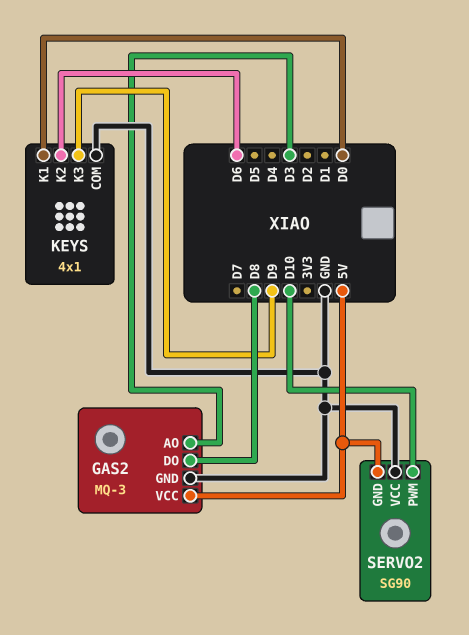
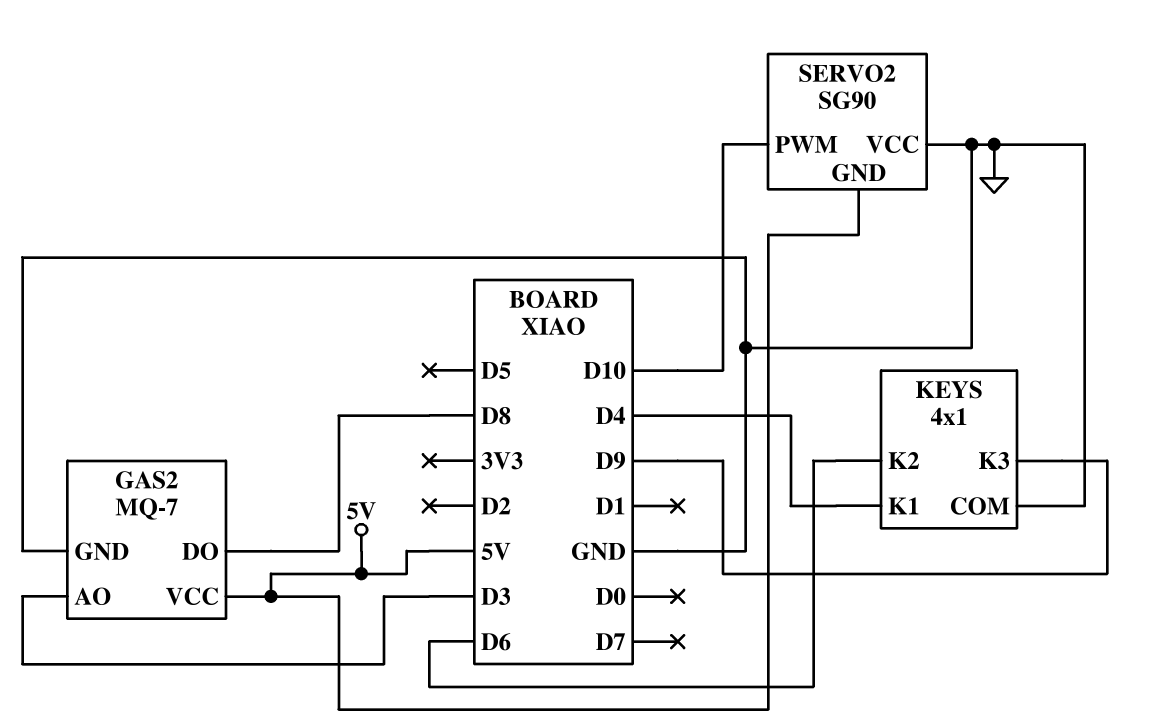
GAS2: MQ-3 -> MQ-7
KEYS pin K1: D0 -> D4

